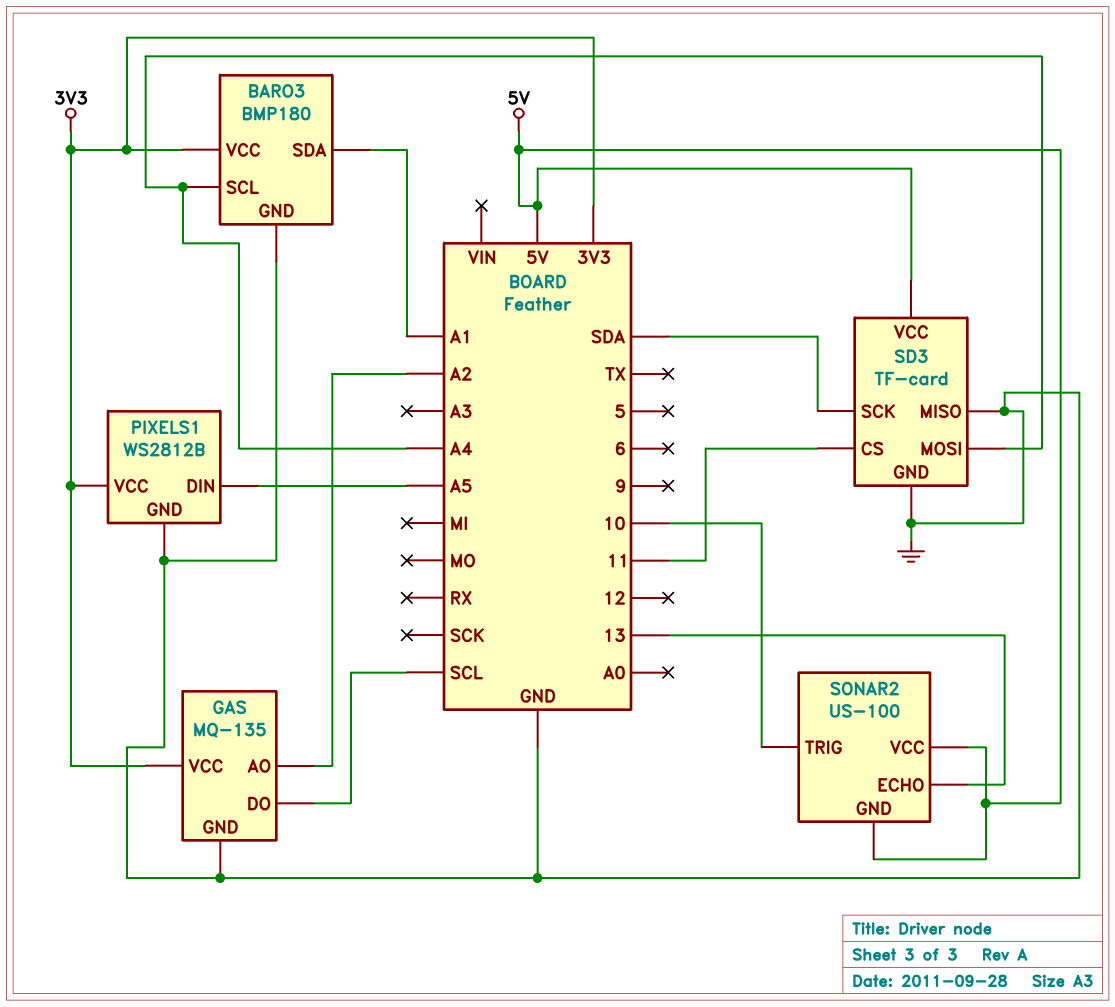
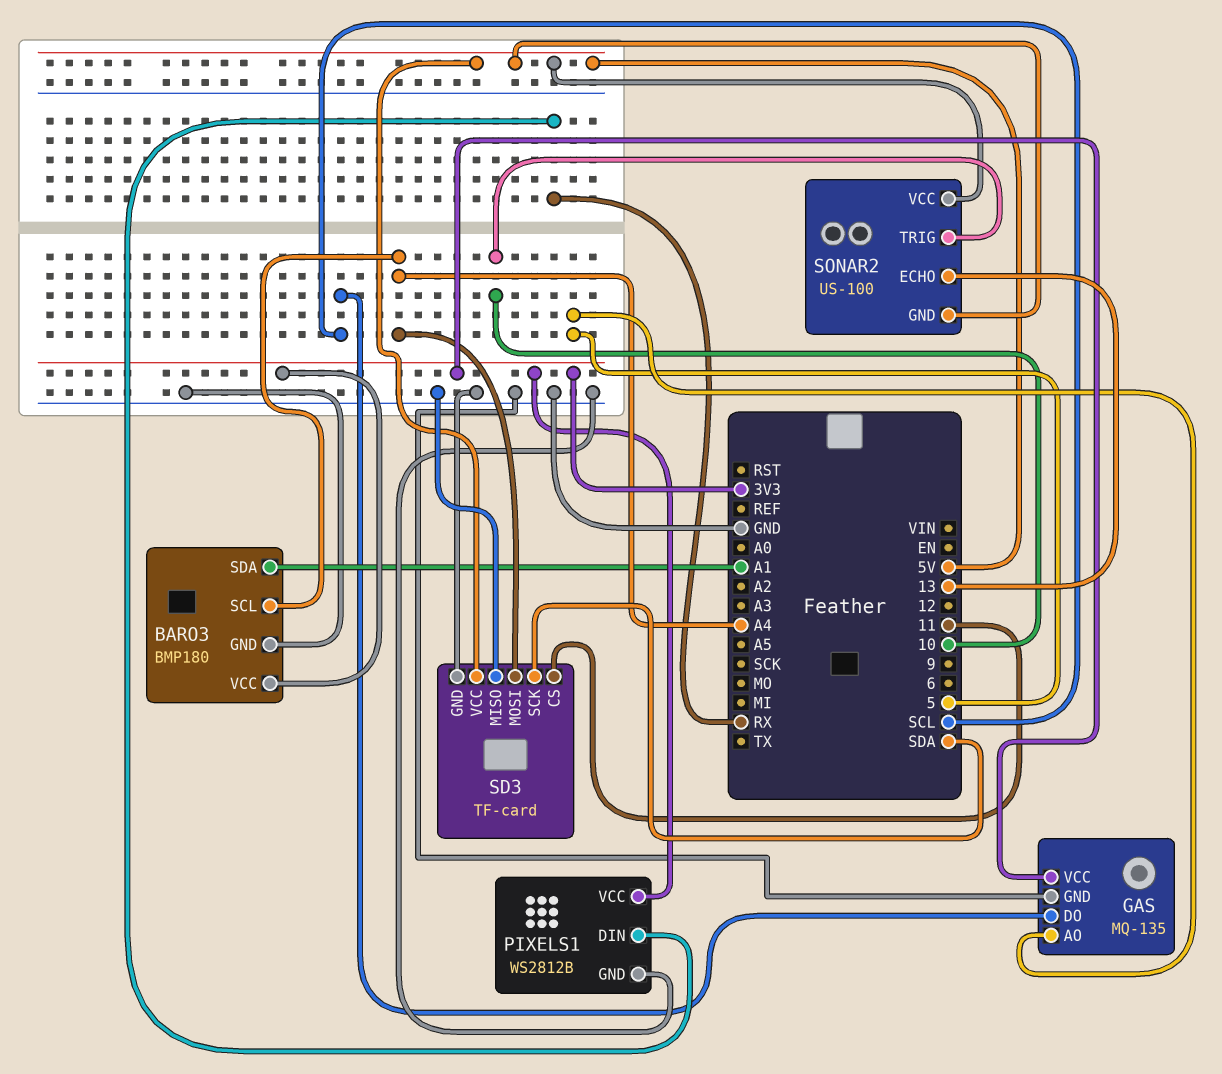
GAS pin AO: A2 -> 5
PIXELS1 pin DIN: A5 -> RX

